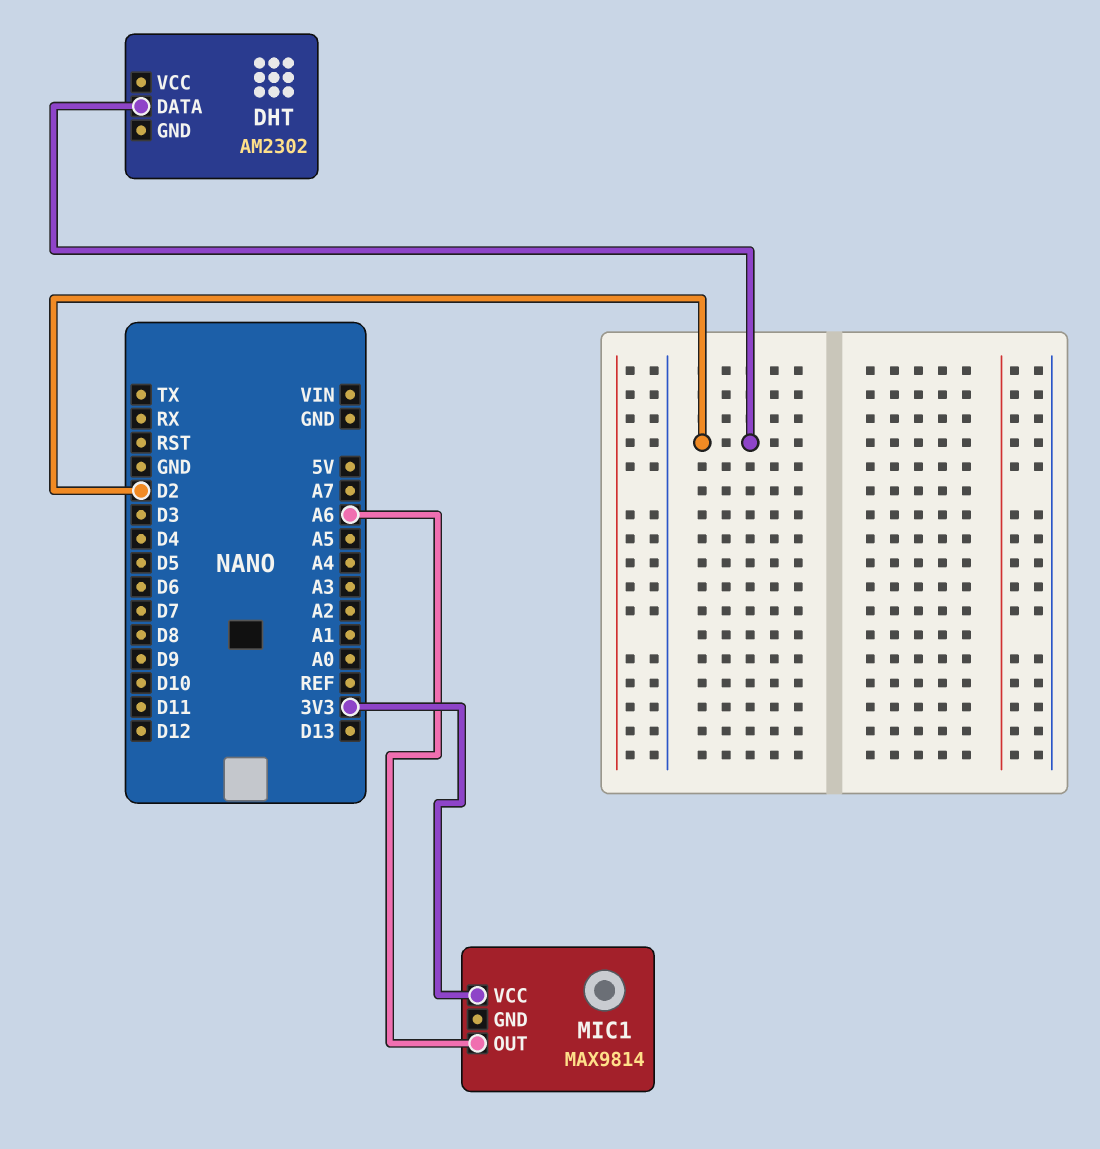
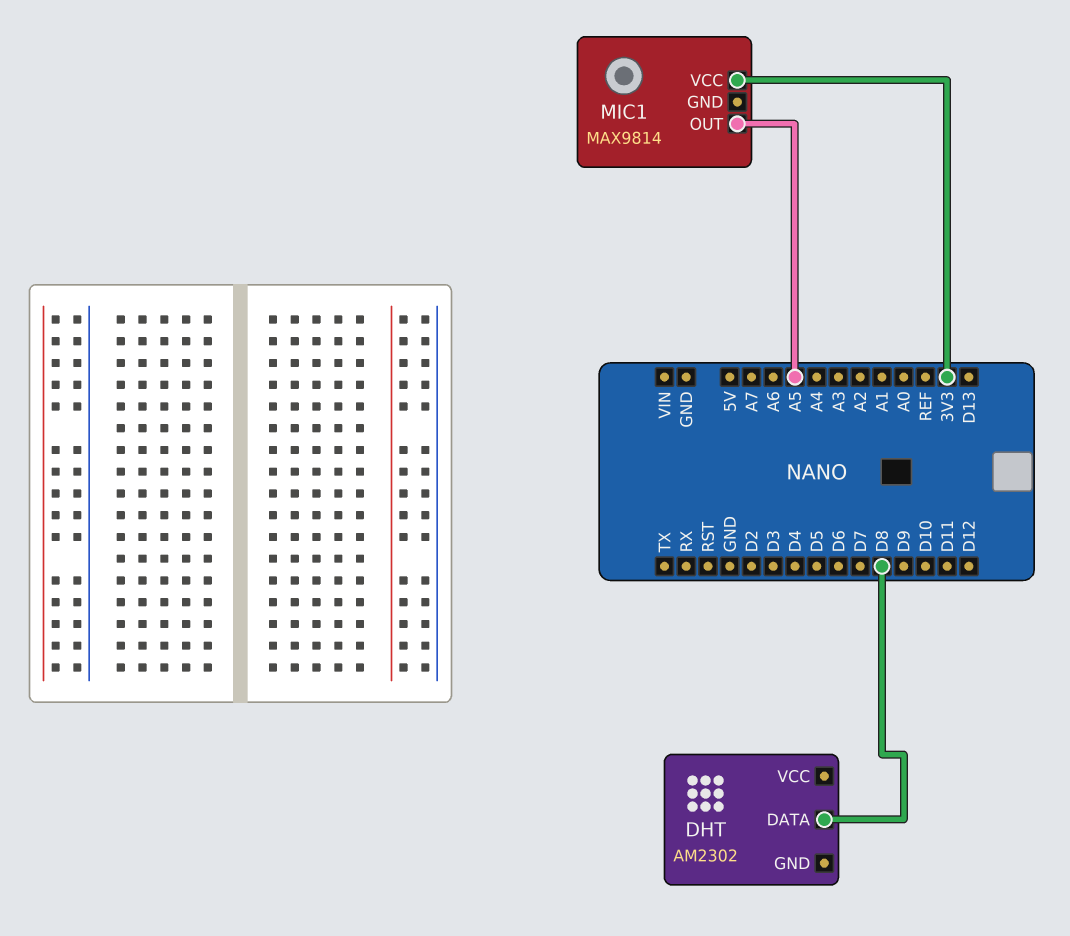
DHT pin DATA: D2 -> D8
MIC1 pin OUT: A6 -> A5

